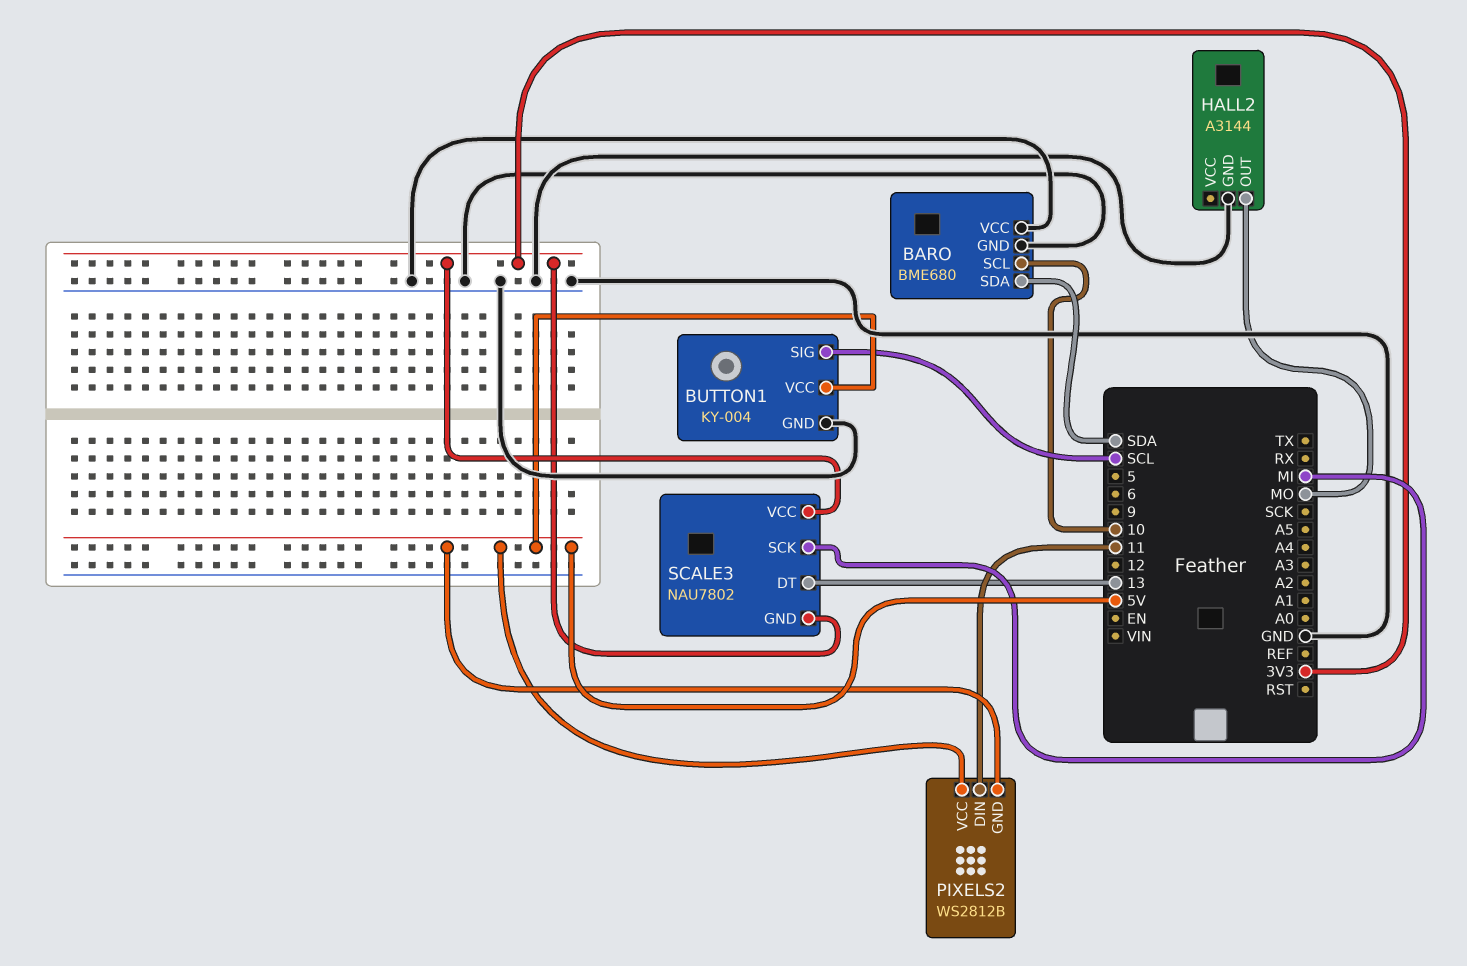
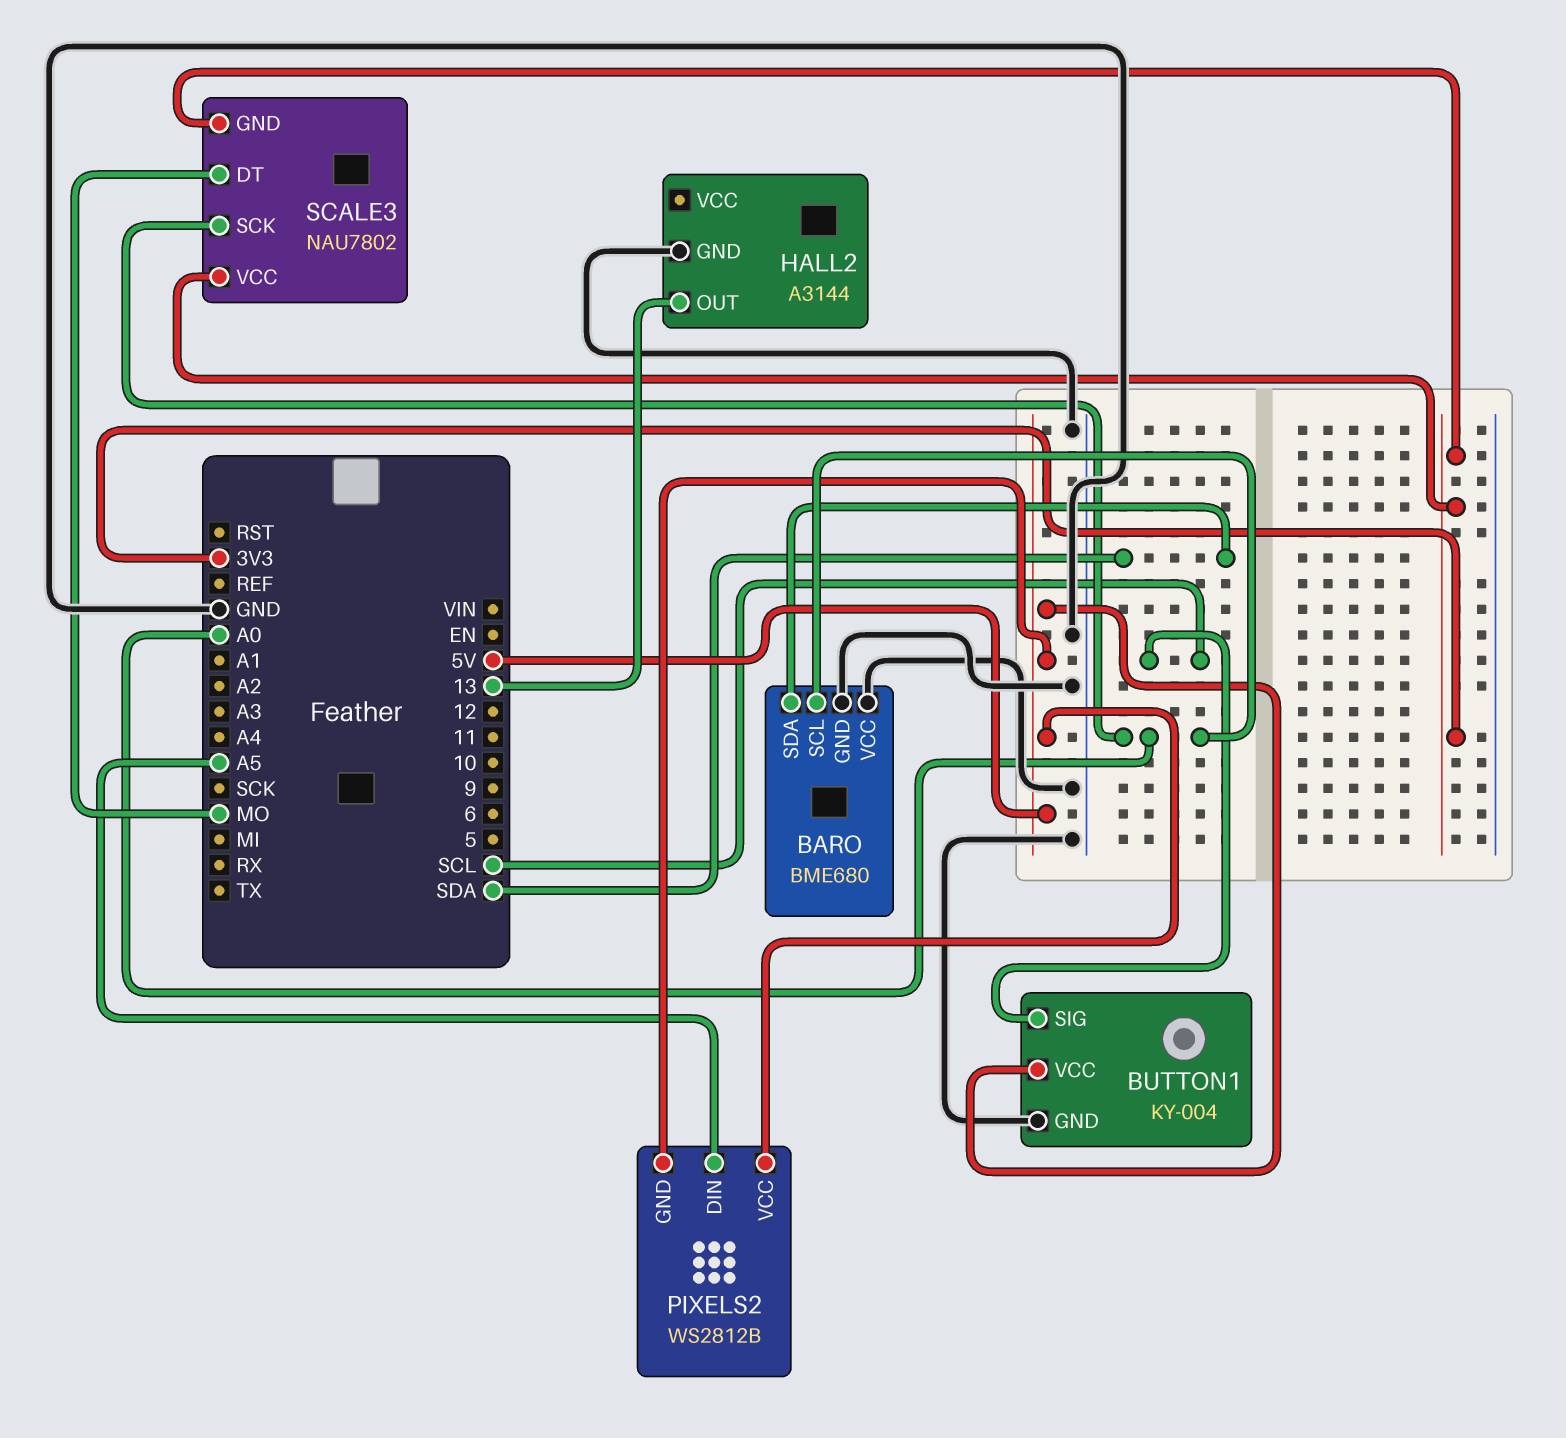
BARO pin SCL: 10 -> A0
HALL2 pin OUT: MO -> 13
PIXELS2 pin DIN: 11 -> A5
SCALE3 pin DT: 13 -> MO
SCALE3 pin SCK: MI -> A0

